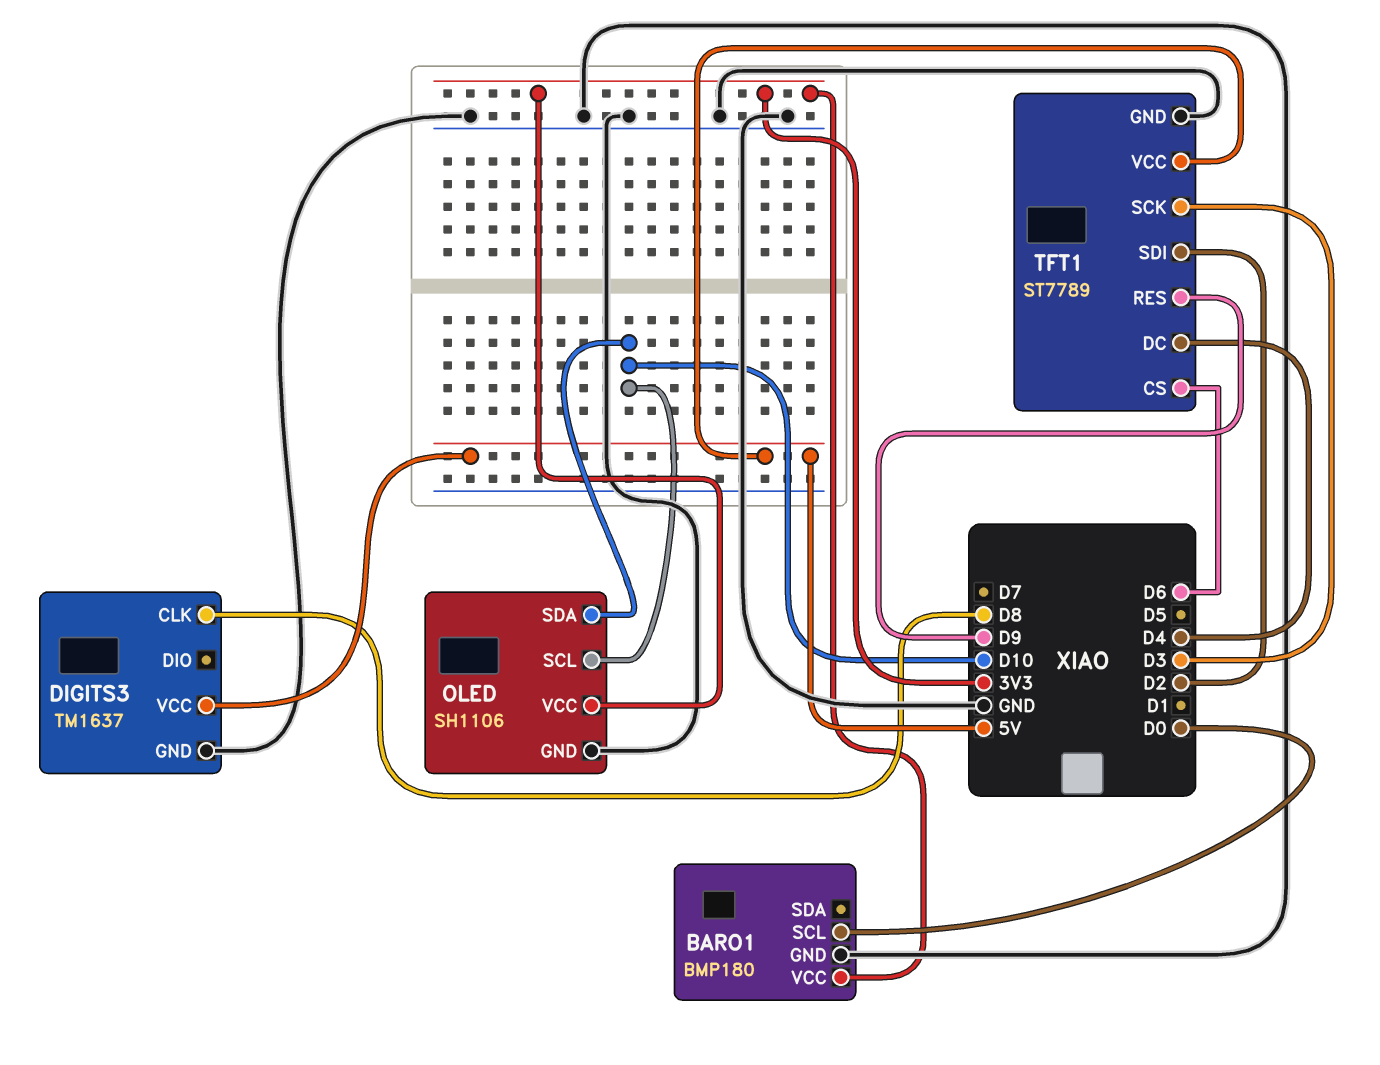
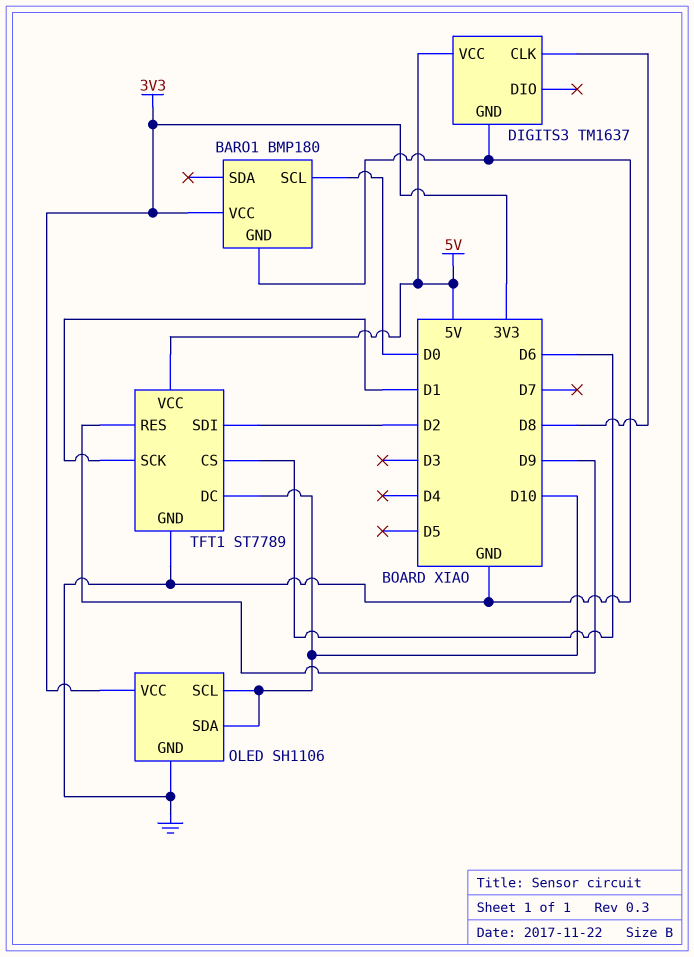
TFT1 pin DC: D4 -> D10
TFT1 pin SCK: D3 -> D1

